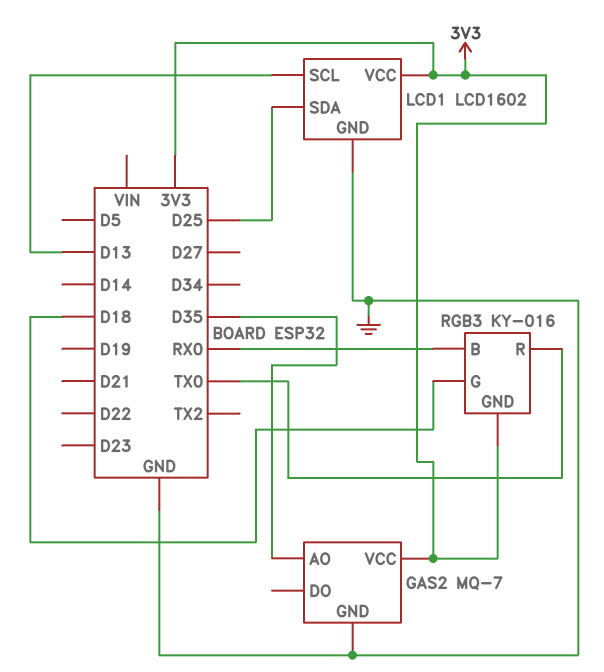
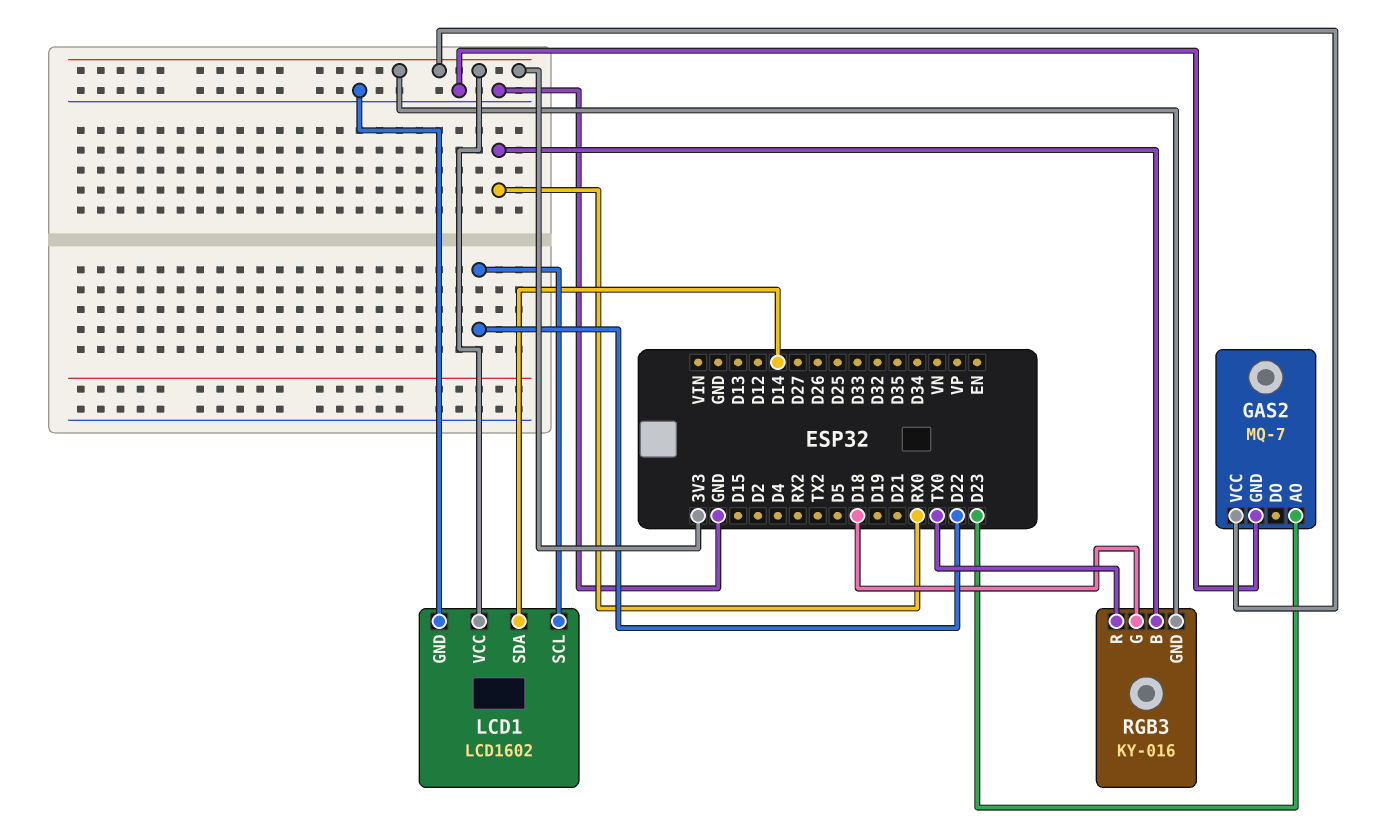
GAS2 pin AO: D35 -> D23
LCD1 pin SCL: D13 -> D22
LCD1 pin SDA: D25 -> D14

